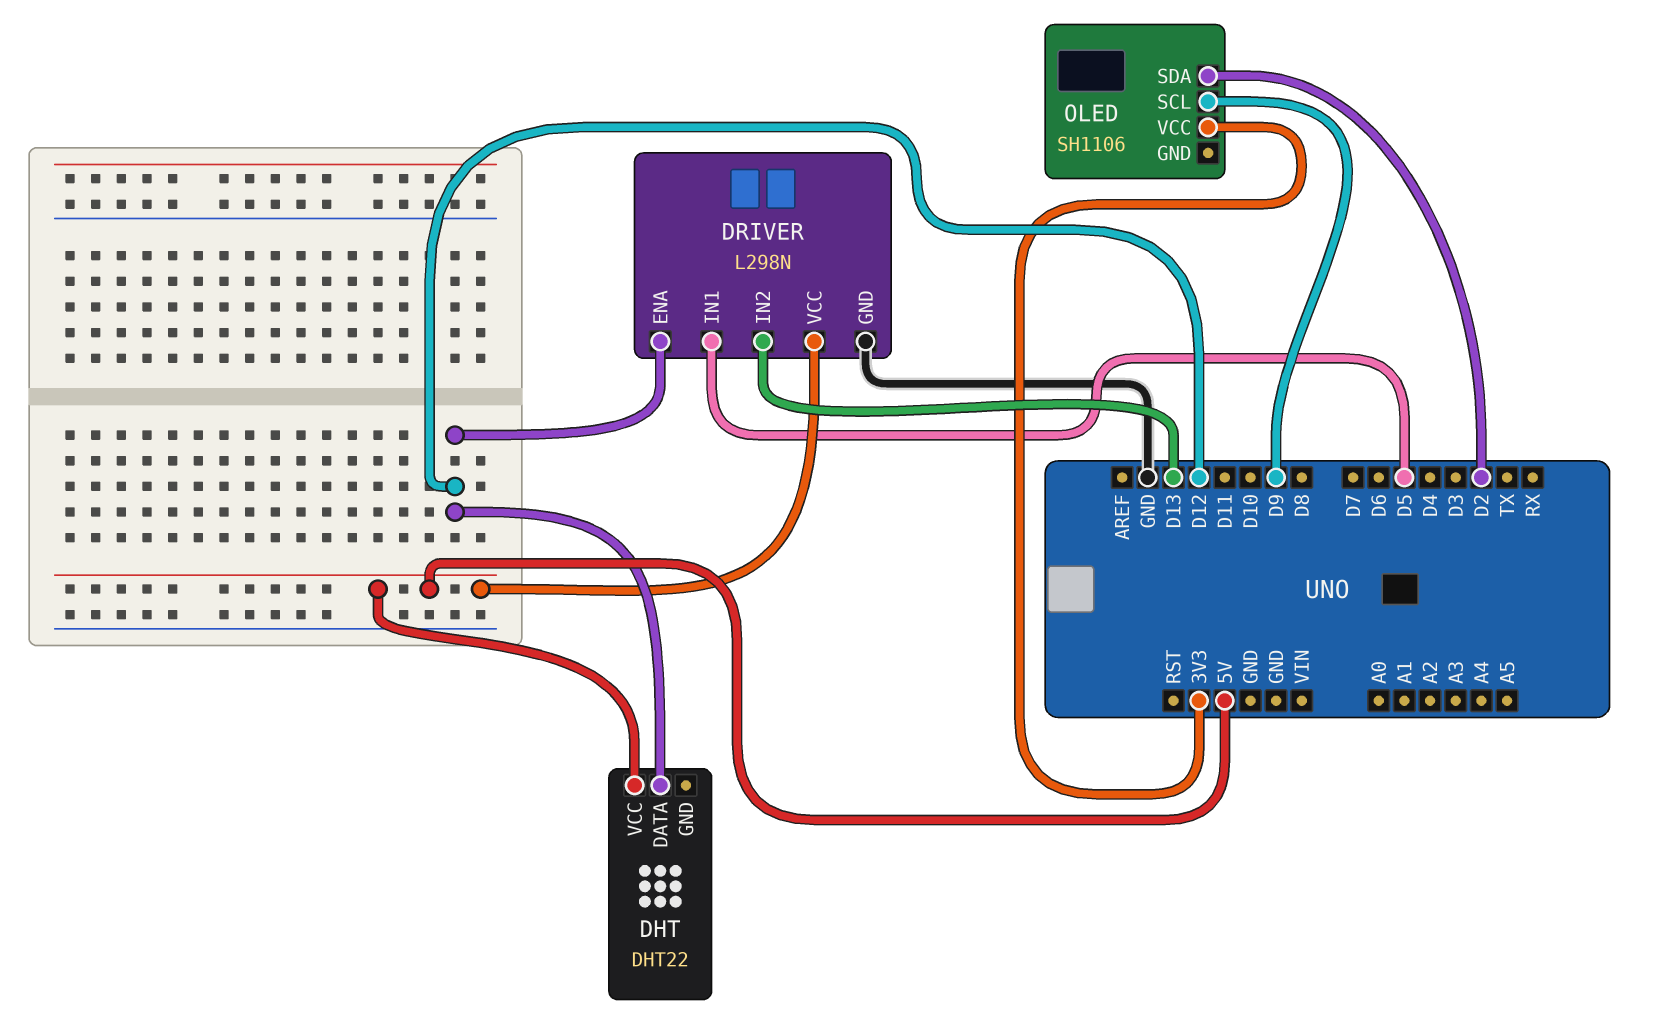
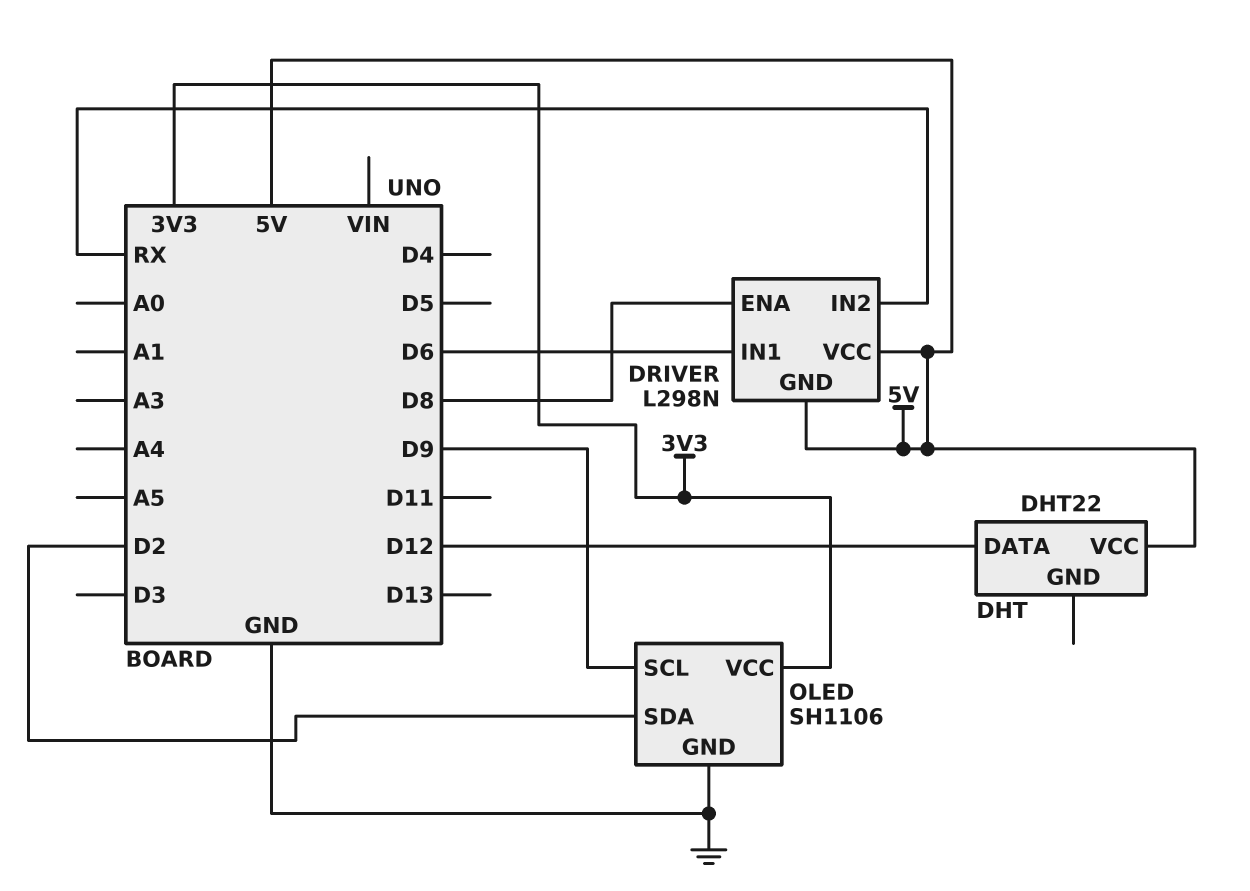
DRIVER pin ENA: D12 -> D8
DRIVER pin GND: GND -> 5V
DRIVER pin IN1: D5 -> D6
DRIVER pin IN2: D13 -> RX
OLED pin GND: none -> GND

